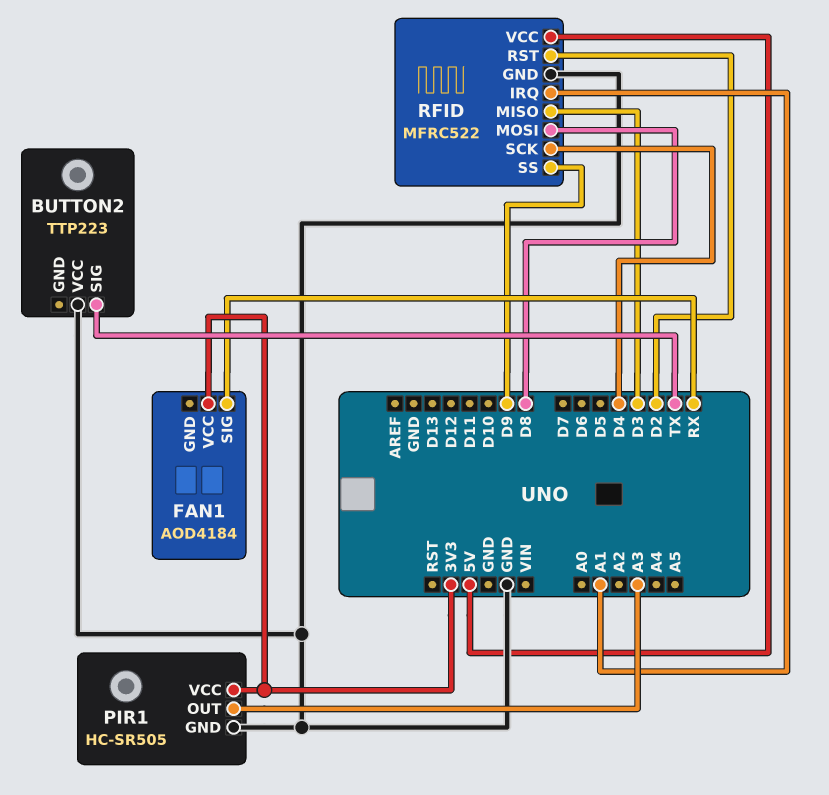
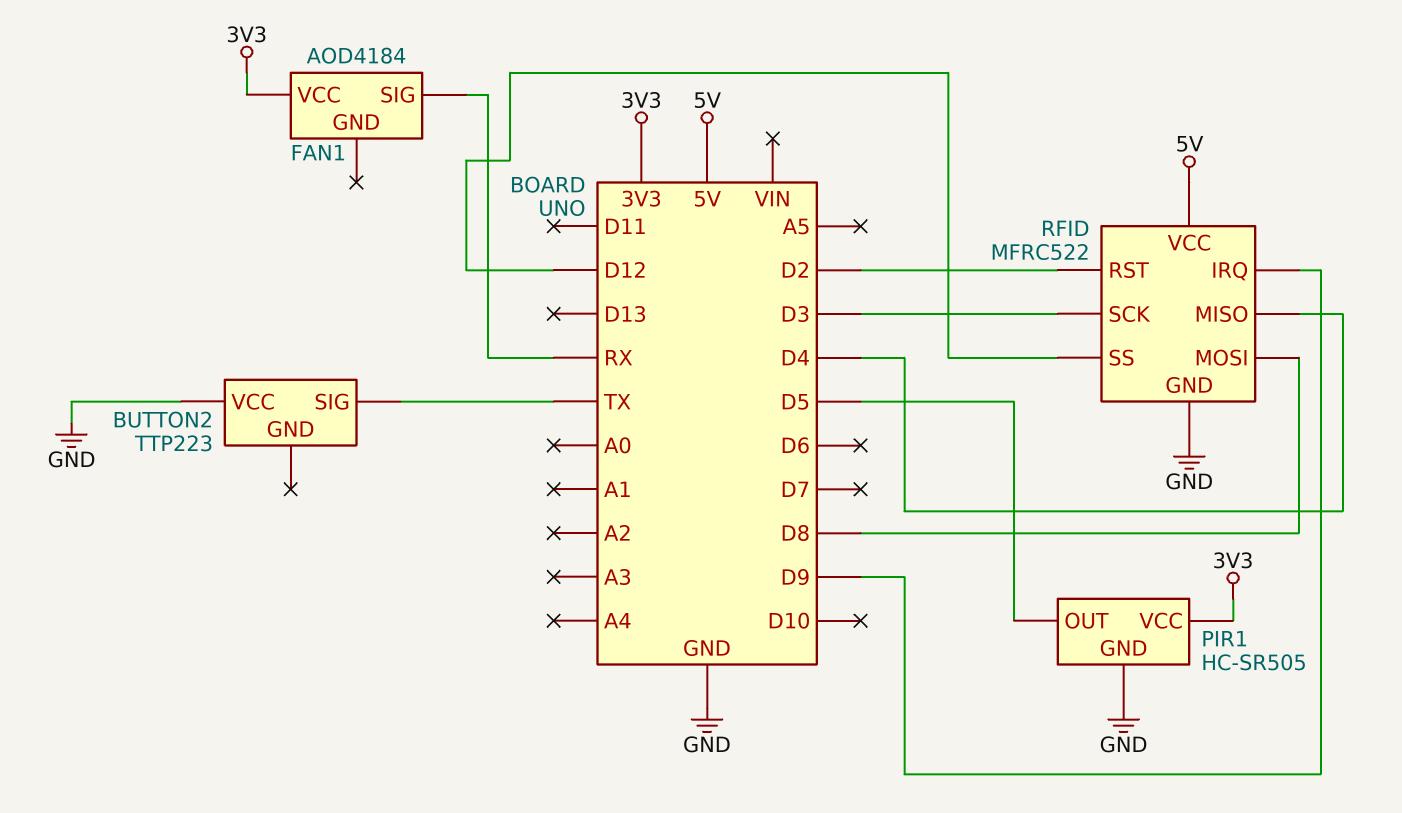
PIR1 pin OUT: A3 -> D5
RFID pin IRQ: A1 -> D9
RFID pin MISO: D3 -> D4
RFID pin SCK: D4 -> D3
RFID pin SS: D9 -> D12

